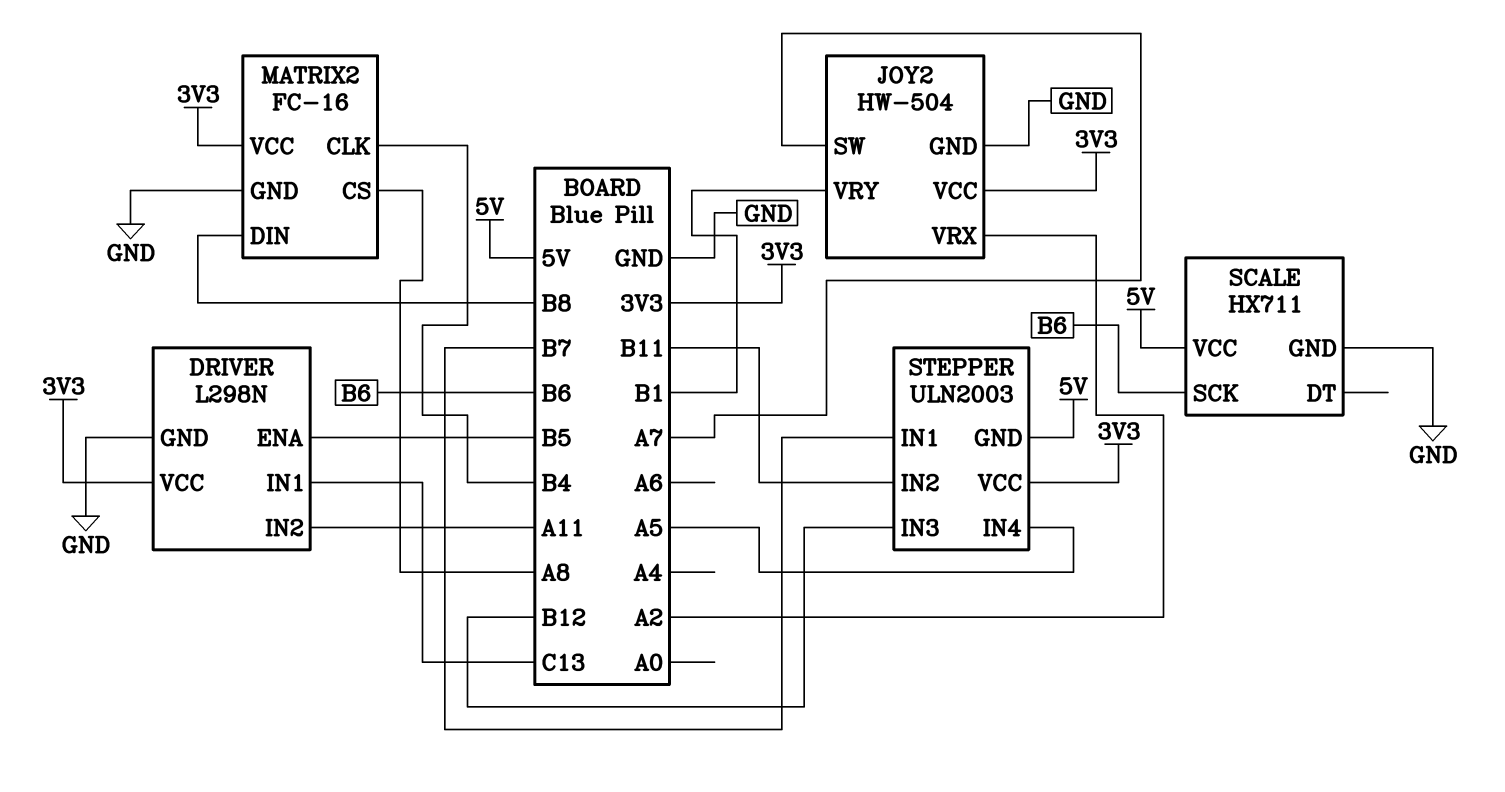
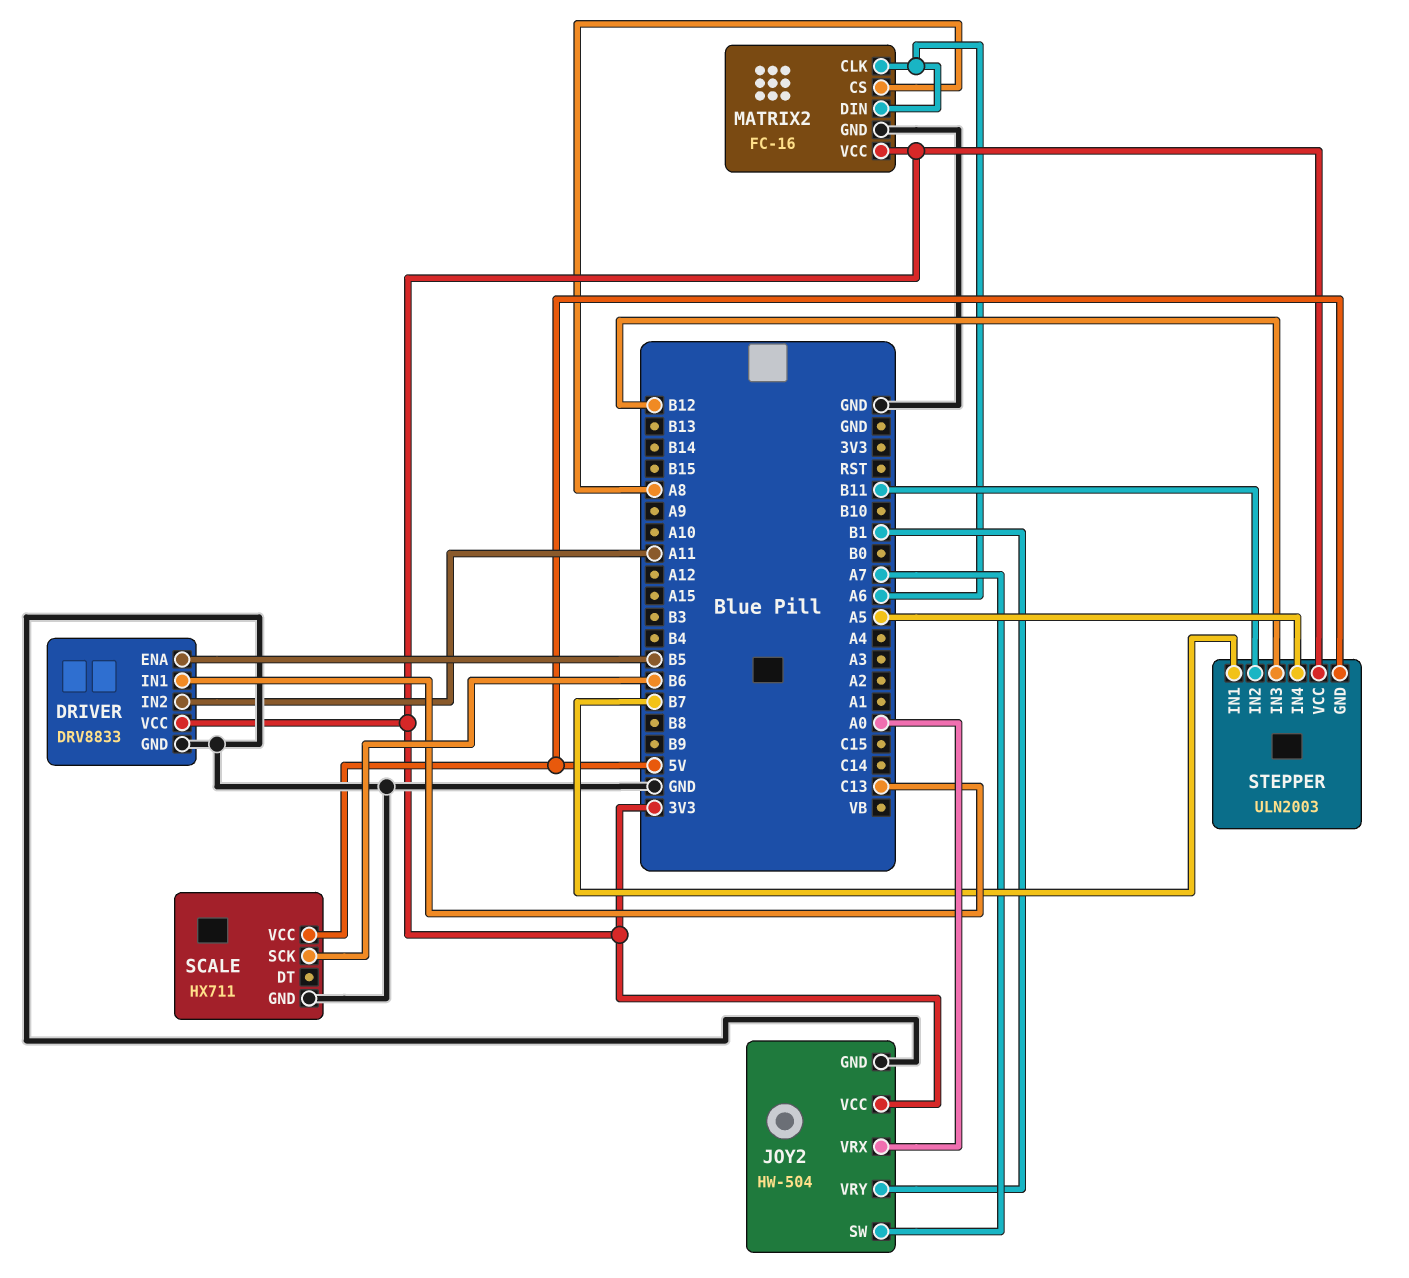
DRIVER: L298N -> DRV8833
JOY2 pin VRX: A2 -> A0
MATRIX2 pin CLK: B4 -> A6
MATRIX2 pin DIN: B8 -> A6

